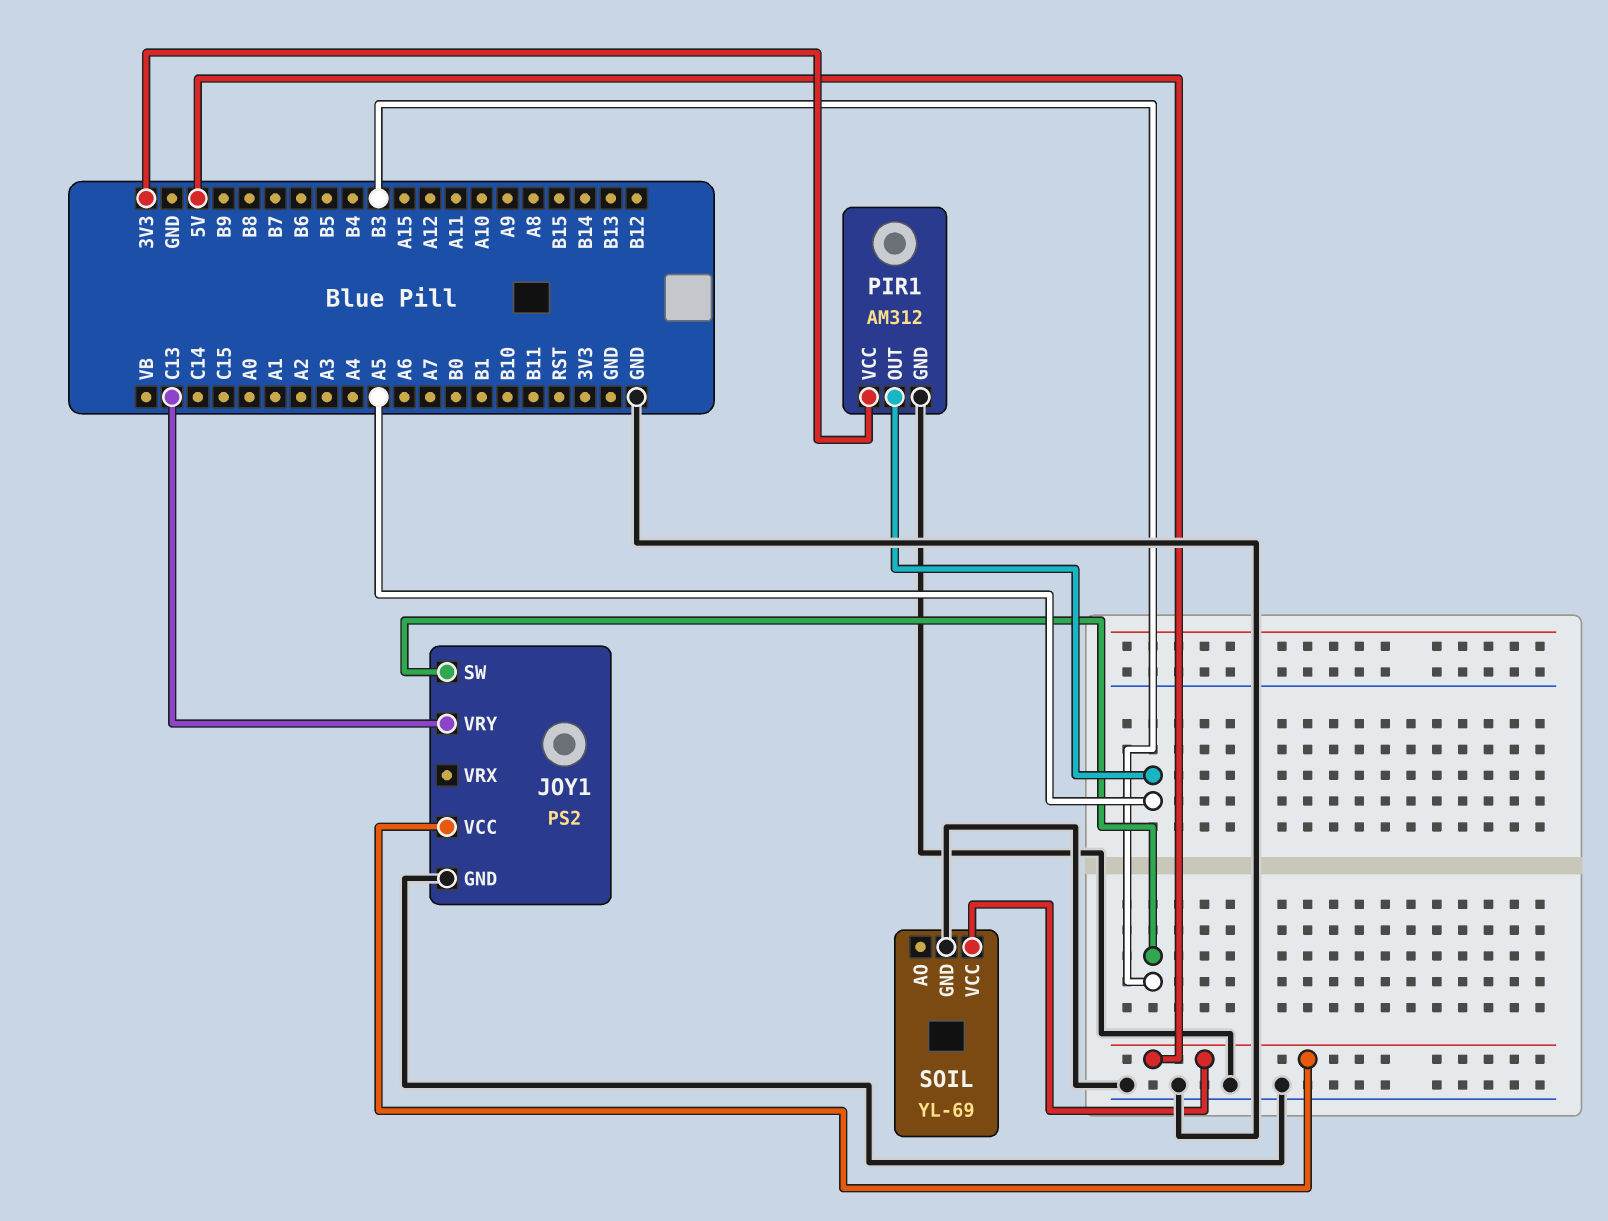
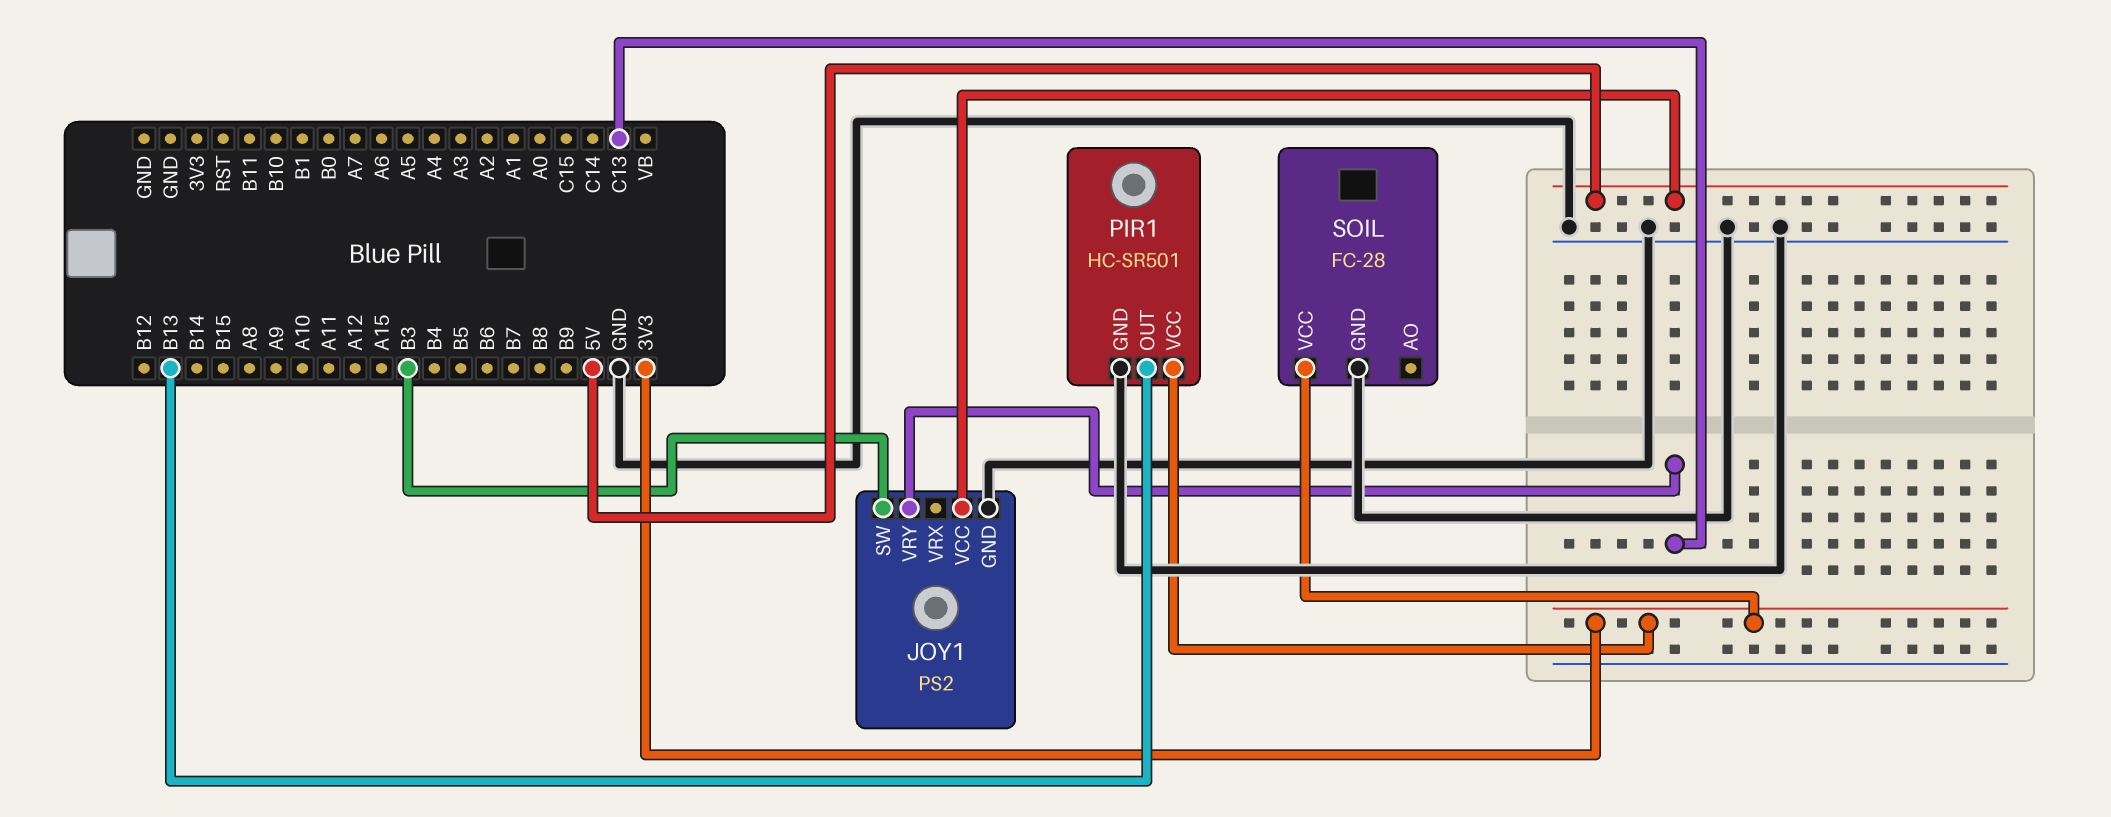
PIR1: AM312 -> HC-SR501
PIR1 pin OUT: A5 -> B13
SOIL: YL-69 -> FC-28
SOIL pin VCC: 5V -> 3V3

